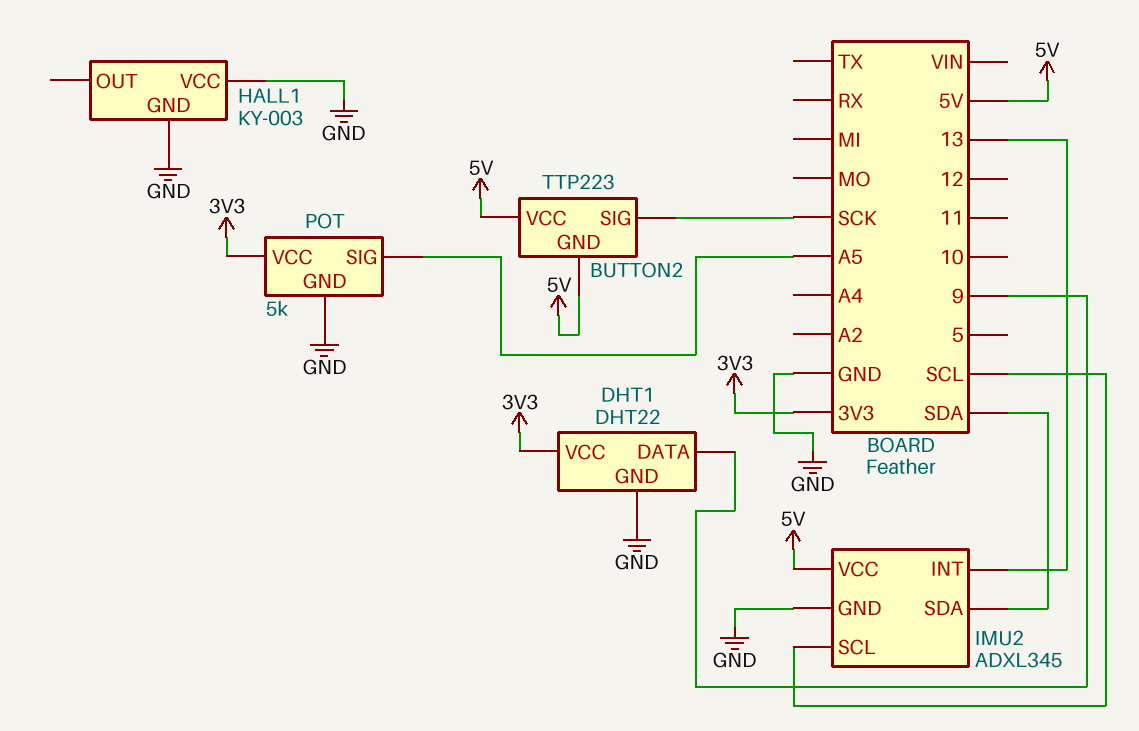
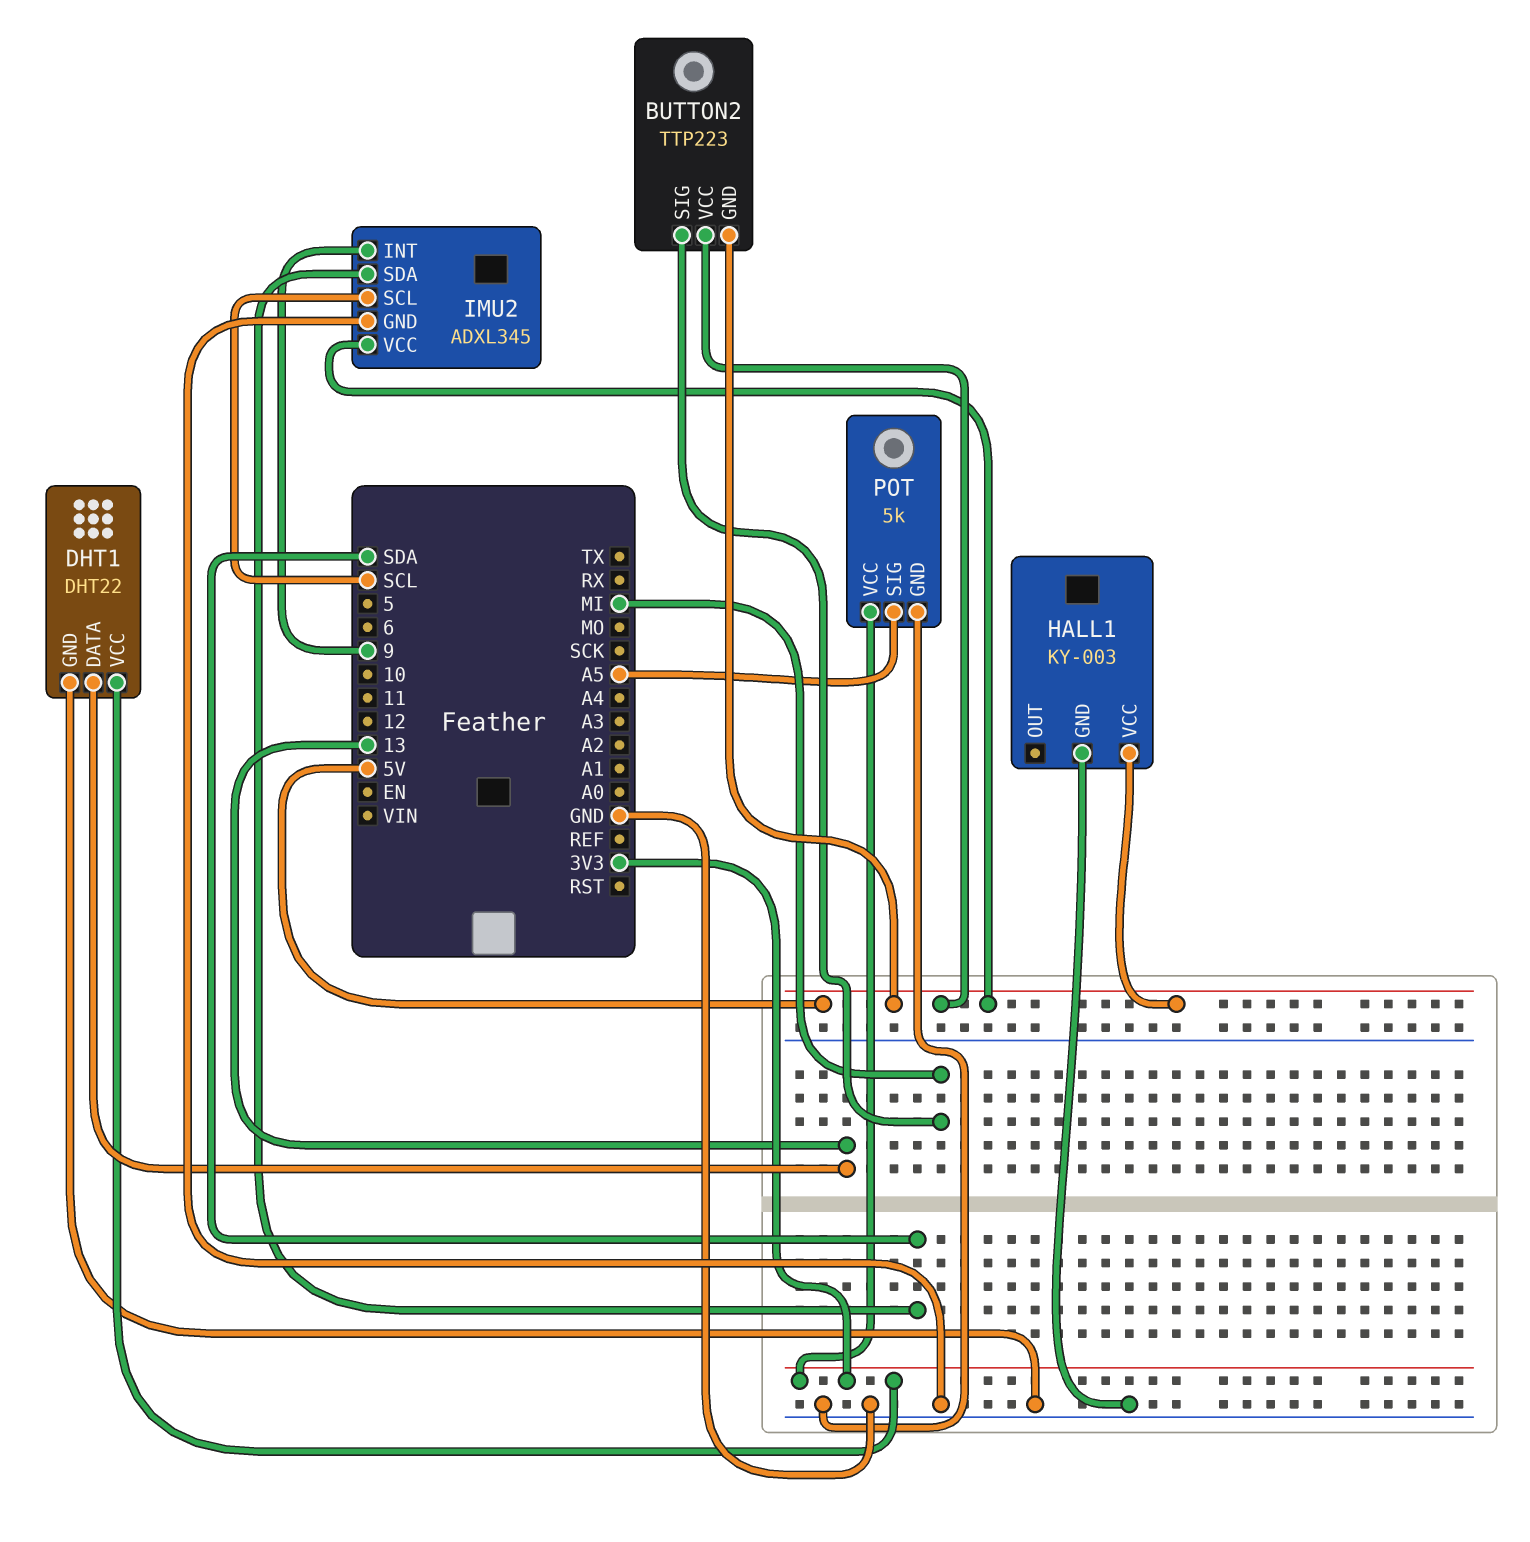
BUTTON2 pin SIG: SCK -> MI
DHT1 pin DATA: 9 -> 13
HALL1 pin VCC: GND -> 5V
IMU2 pin INT: 13 -> 9

